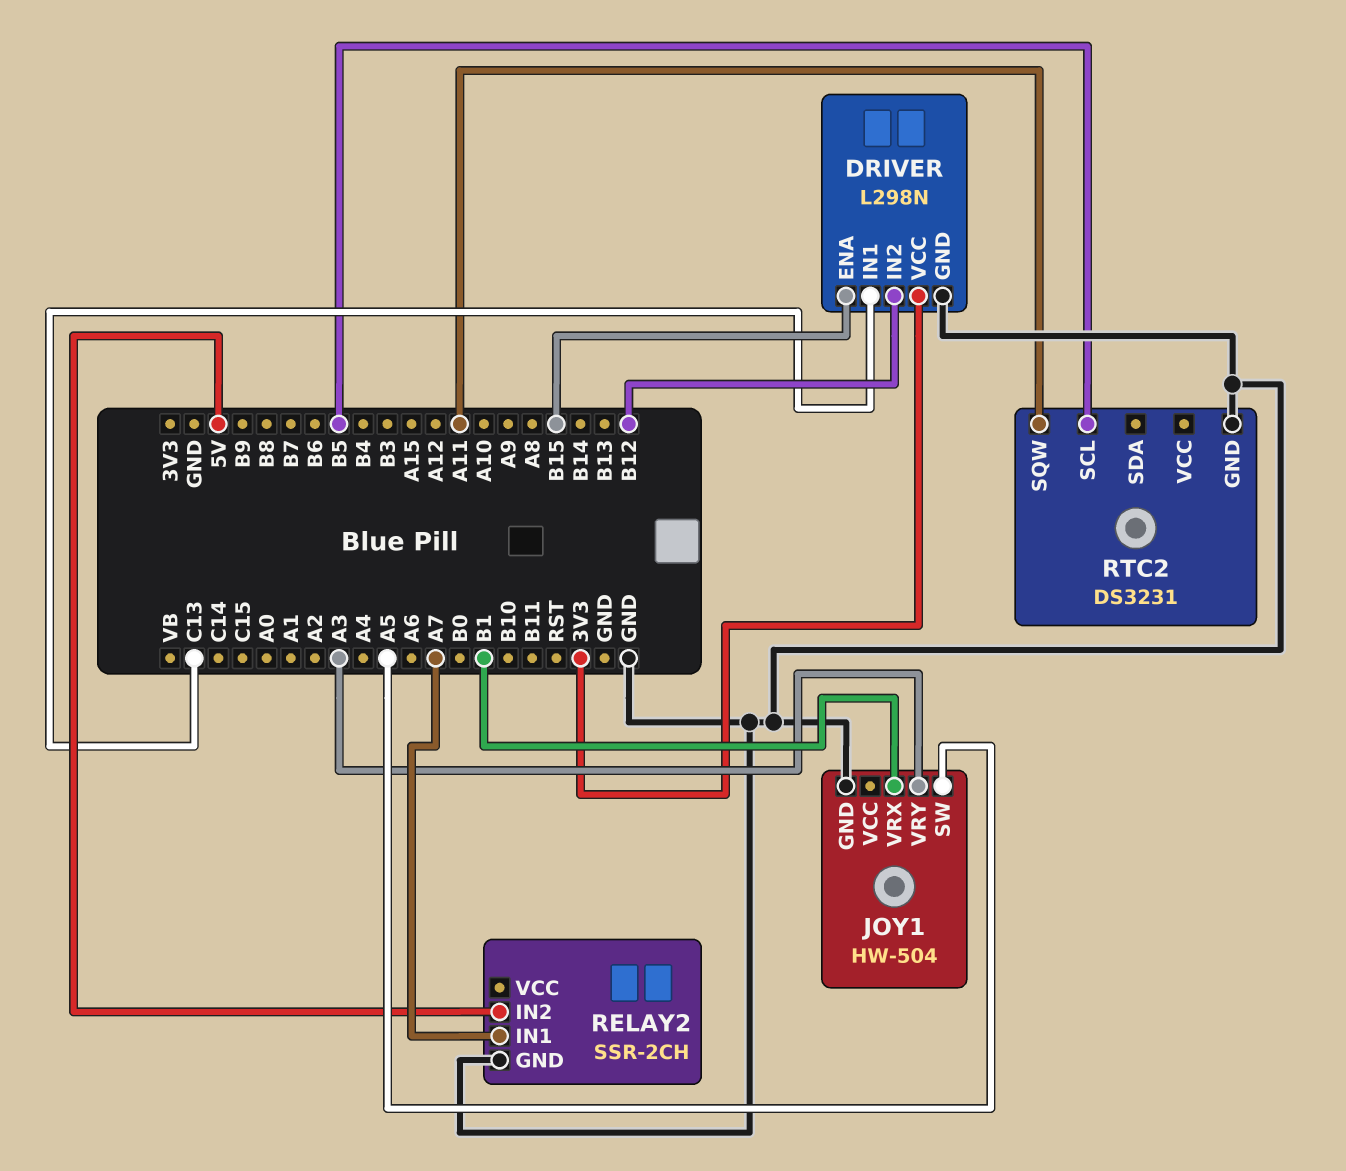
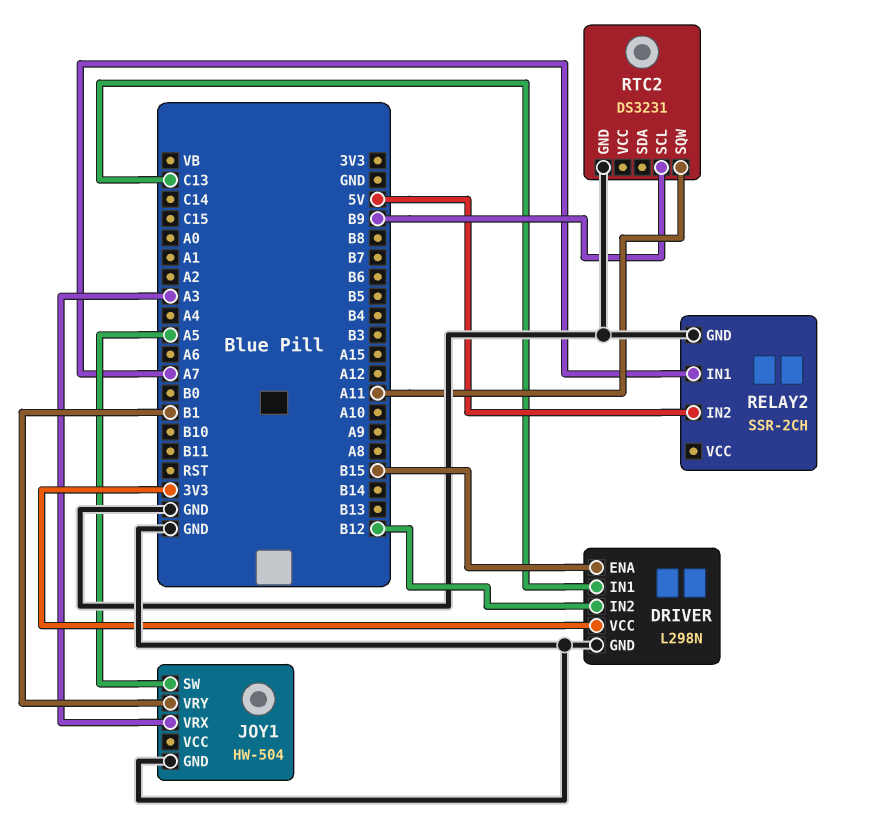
JOY1 pin VRX: B1 -> A3
JOY1 pin VRY: A3 -> B1
RTC2 pin SCL: B5 -> B9

